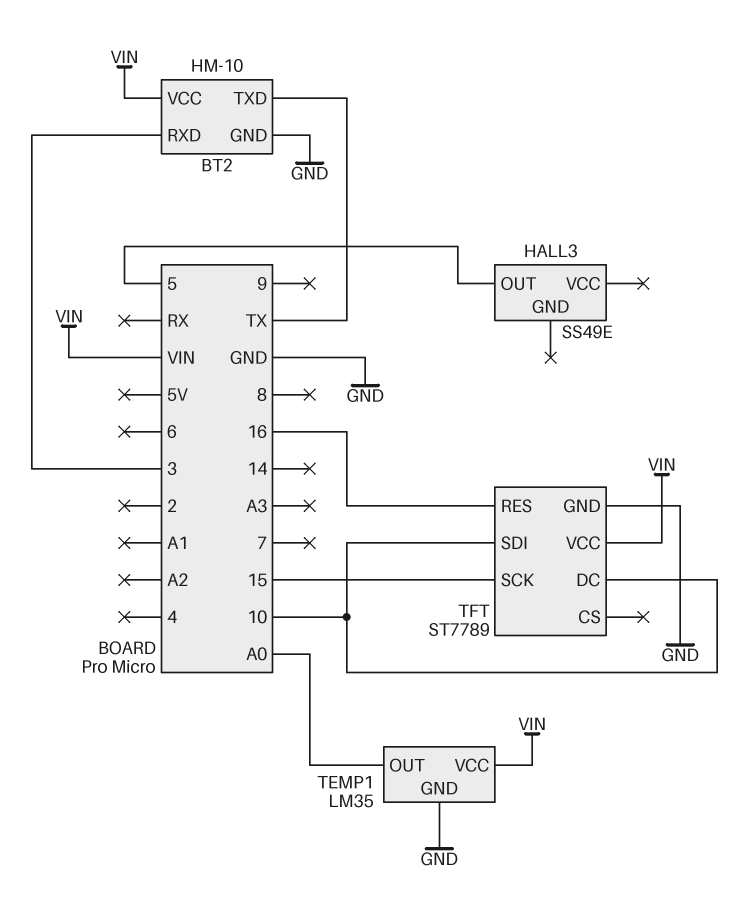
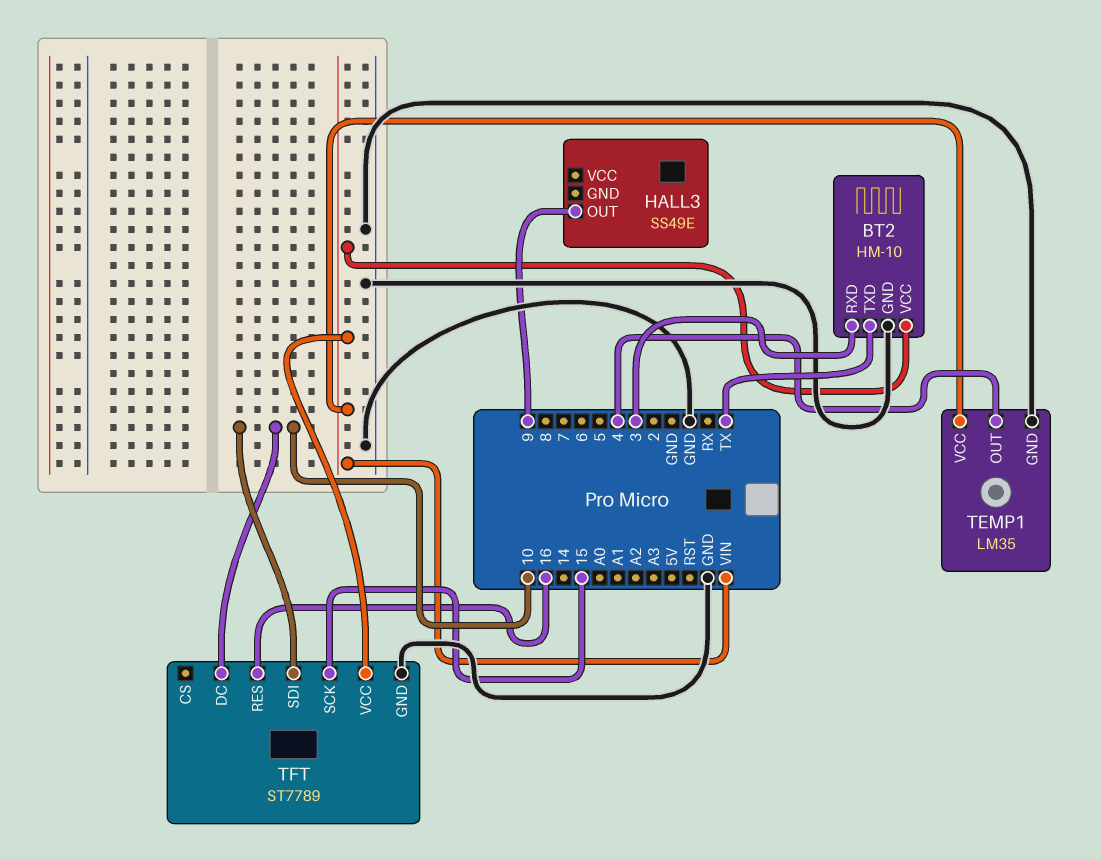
HALL3 pin OUT: 5 -> 9
TEMP1 pin OUT: A0 -> 4

